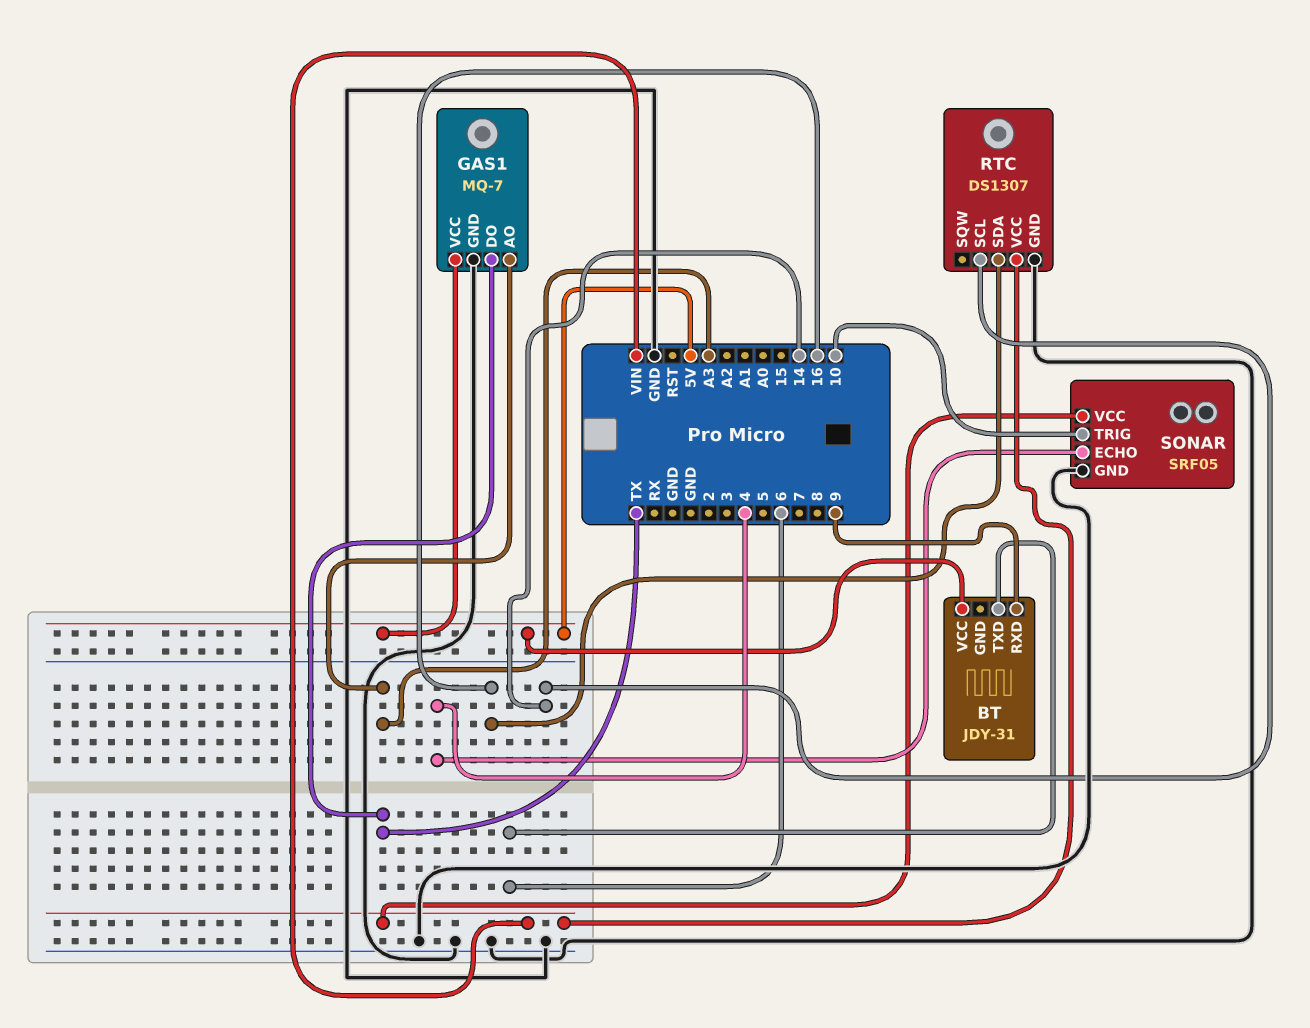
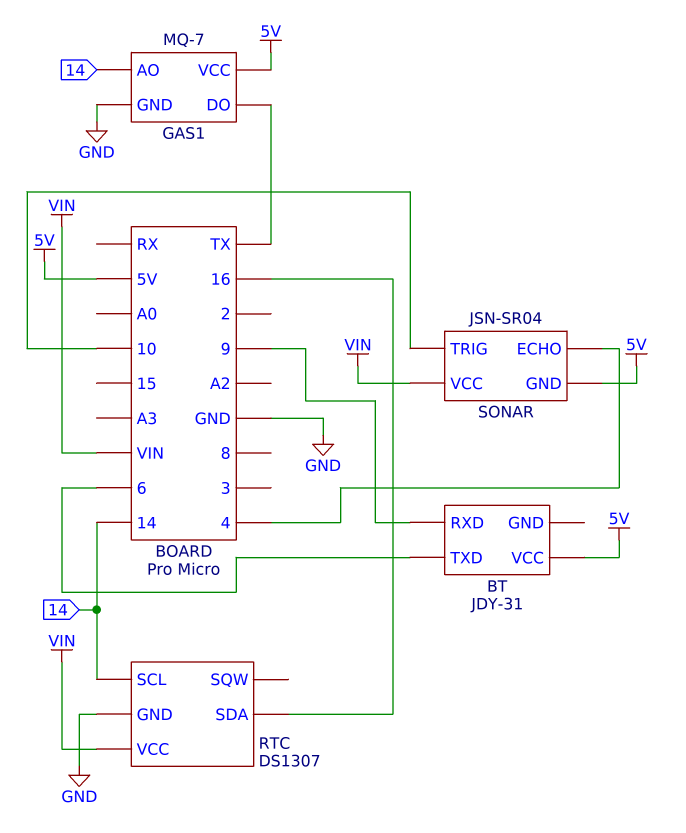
GAS1 pin AO: A3 -> 14
SONAR: SRF05 -> JSN-SR04
SONAR pin GND: GND -> 5V

